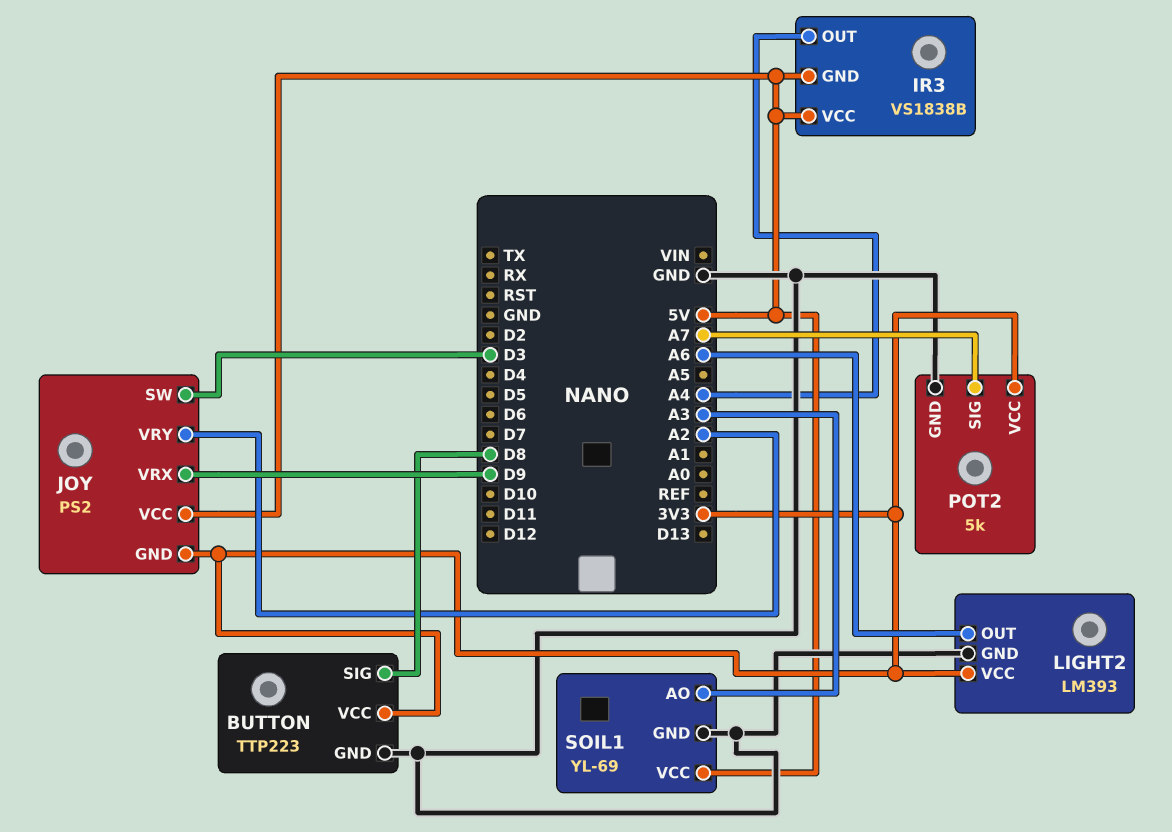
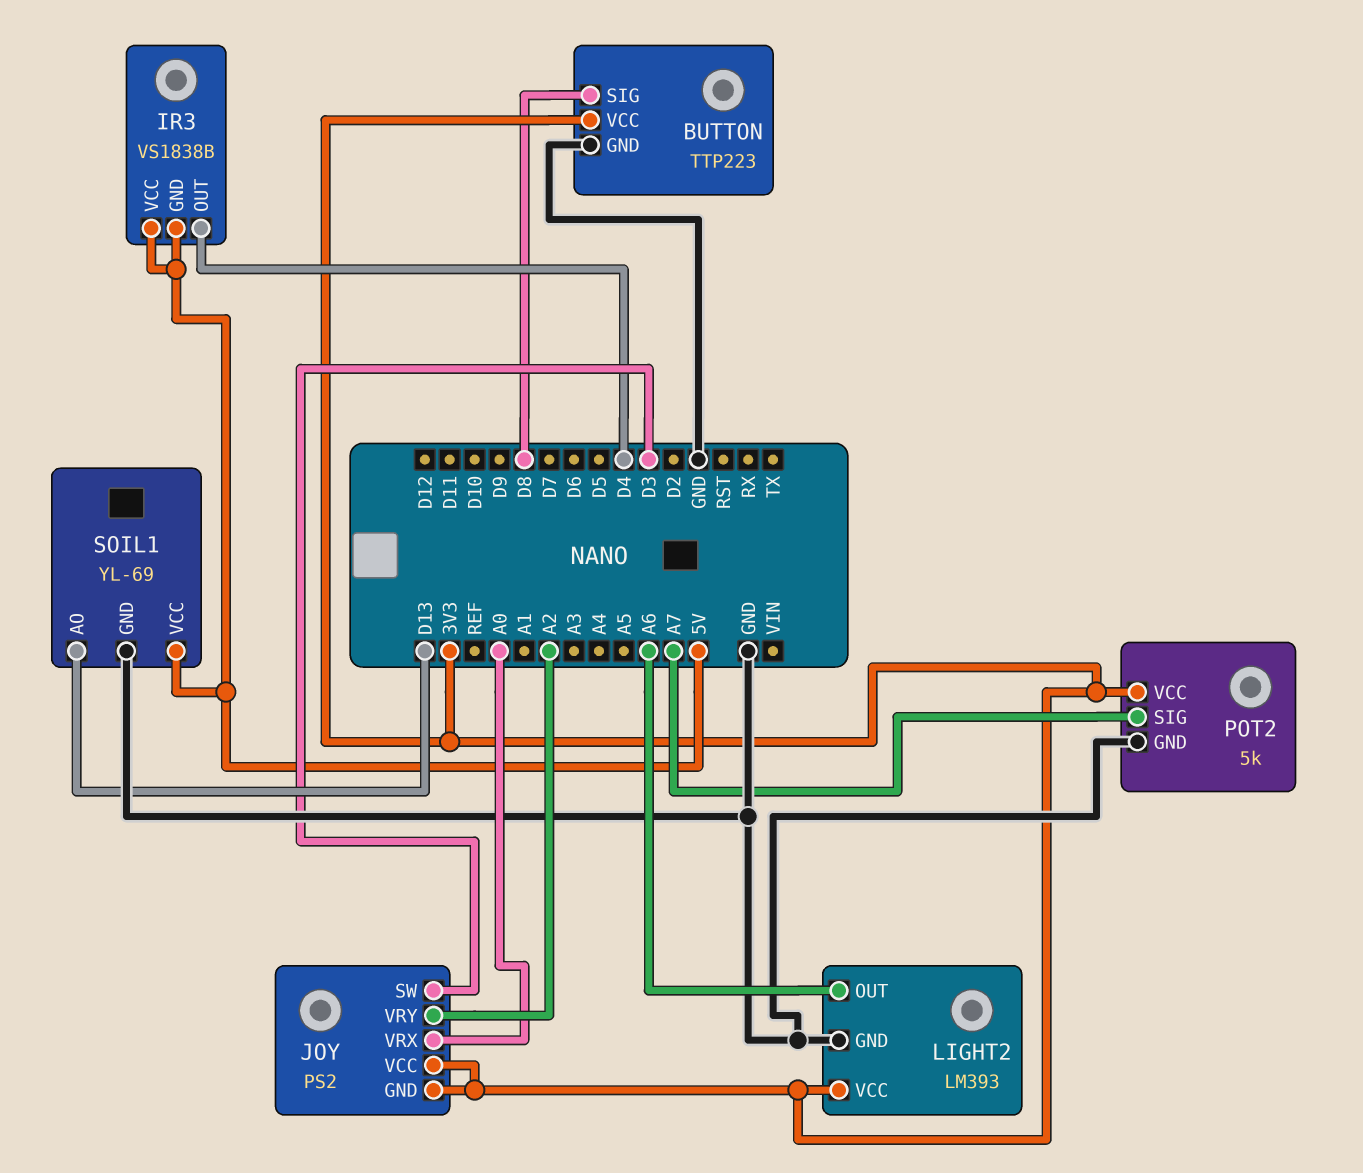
IR3 pin OUT: A4 -> D4
JOY pin VCC: 5V -> 3V3
JOY pin VRX: D9 -> A0
SOIL1 pin AO: A3 -> D13

